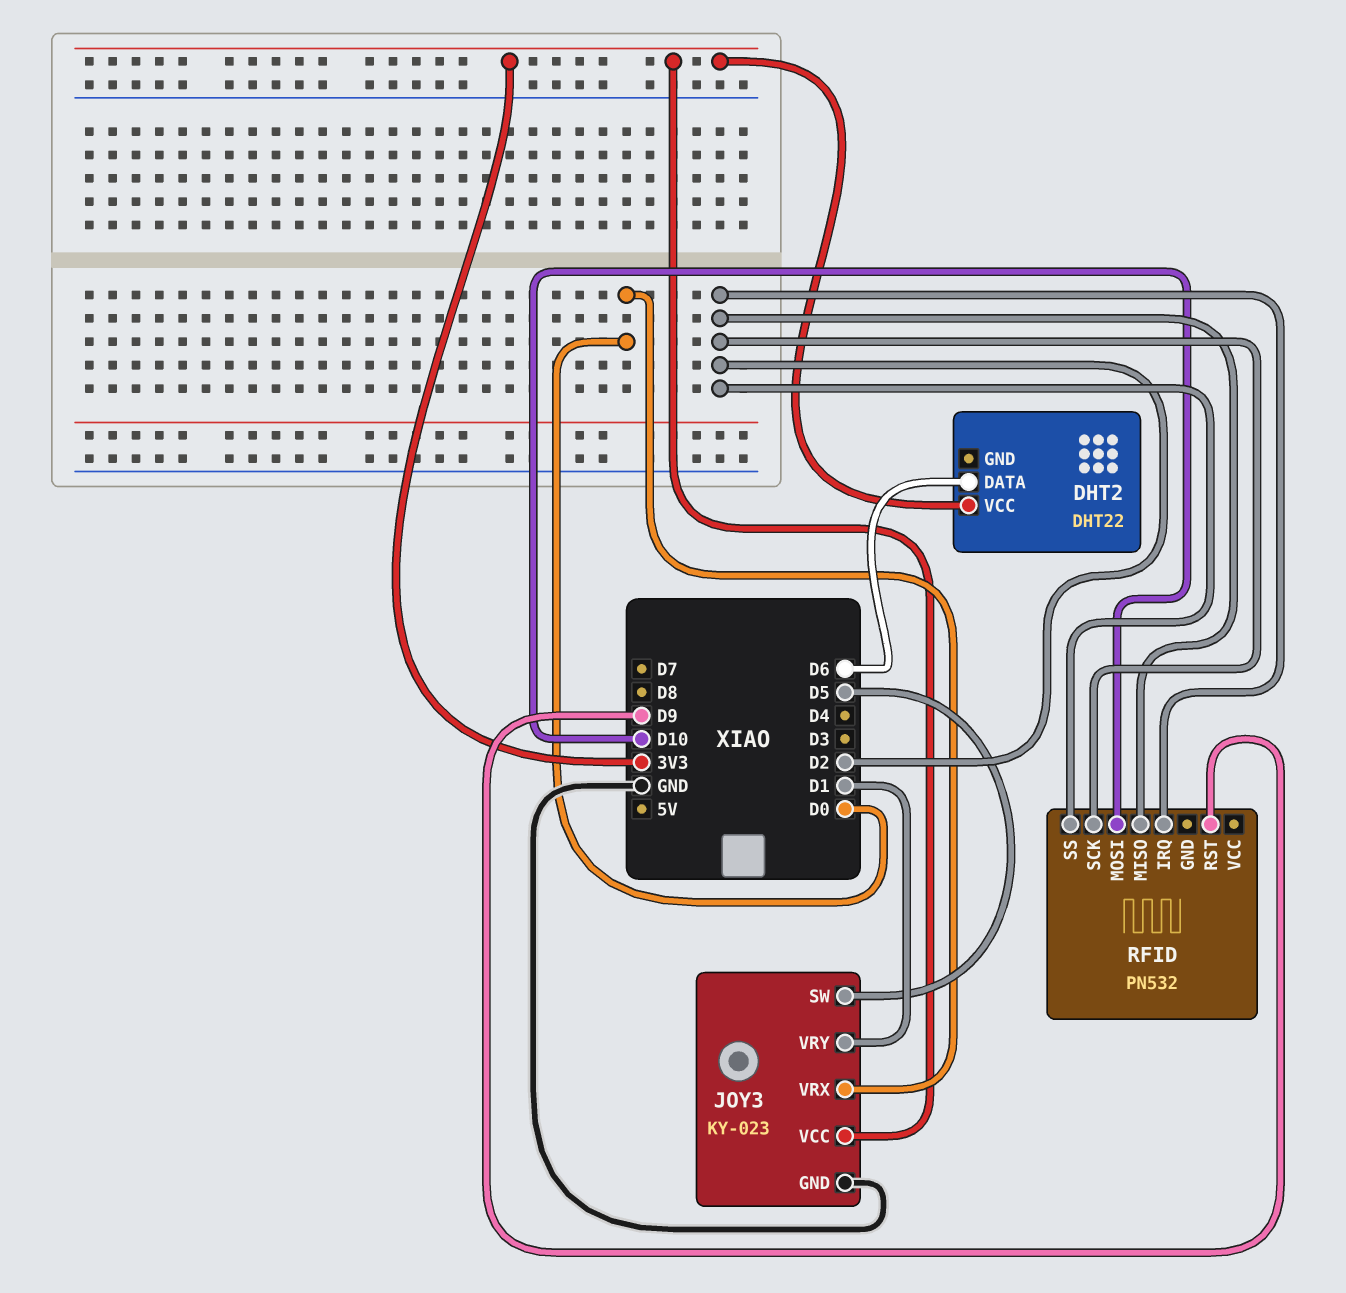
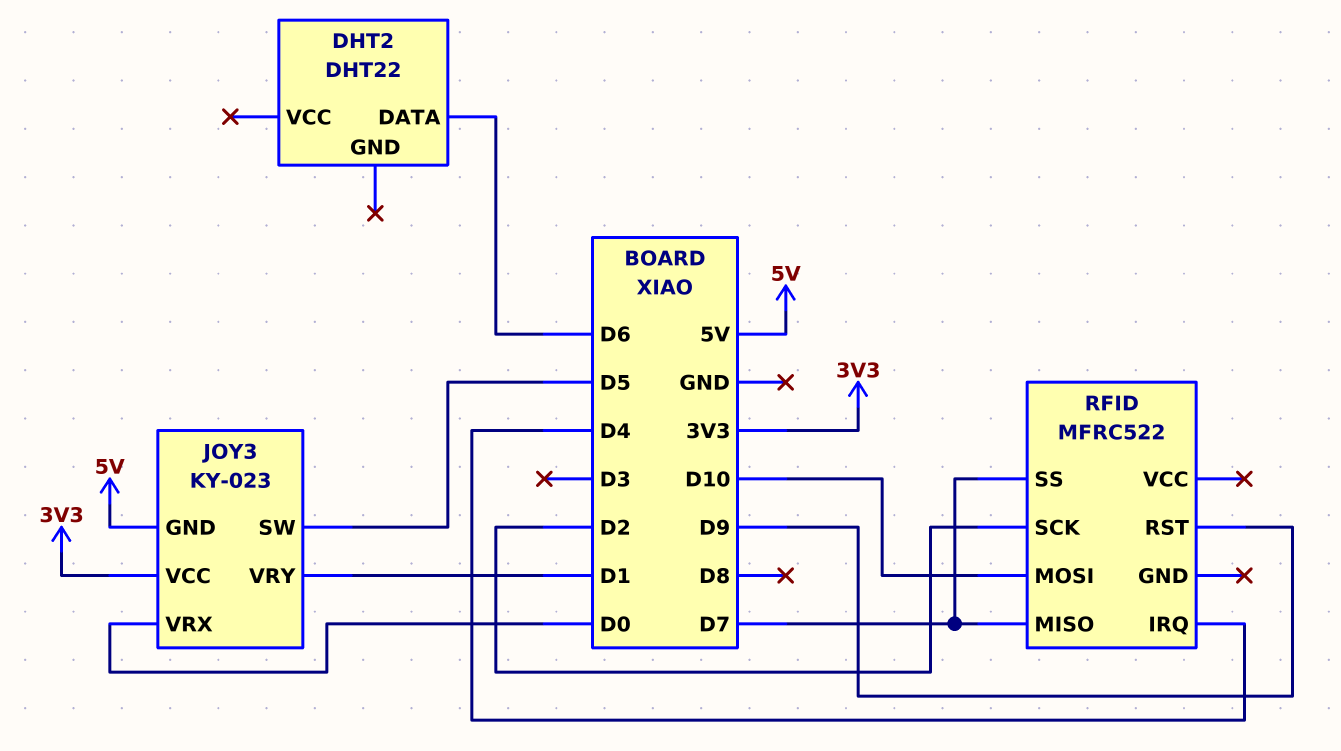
DHT2 pin VCC: 3V3 -> none
JOY3 pin GND: GND -> 5V
RFID: PN532 -> MFRC522
RFID pin IRQ: D2 -> D4
RFID pin MISO: D2 -> D7
RFID pin SS: D2 -> D7

